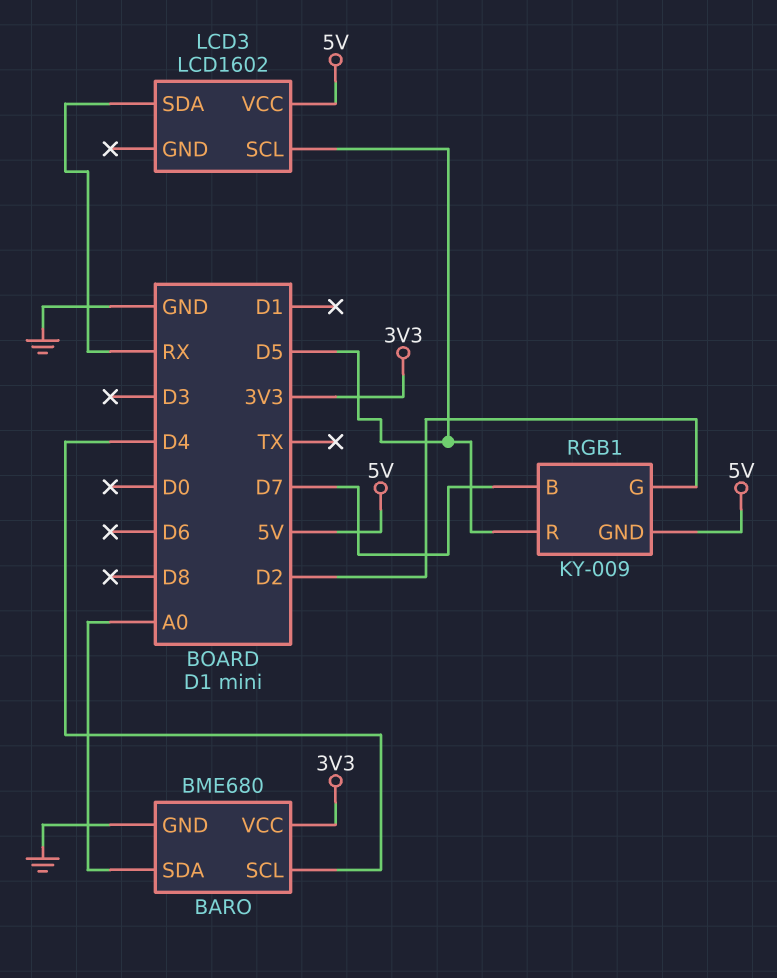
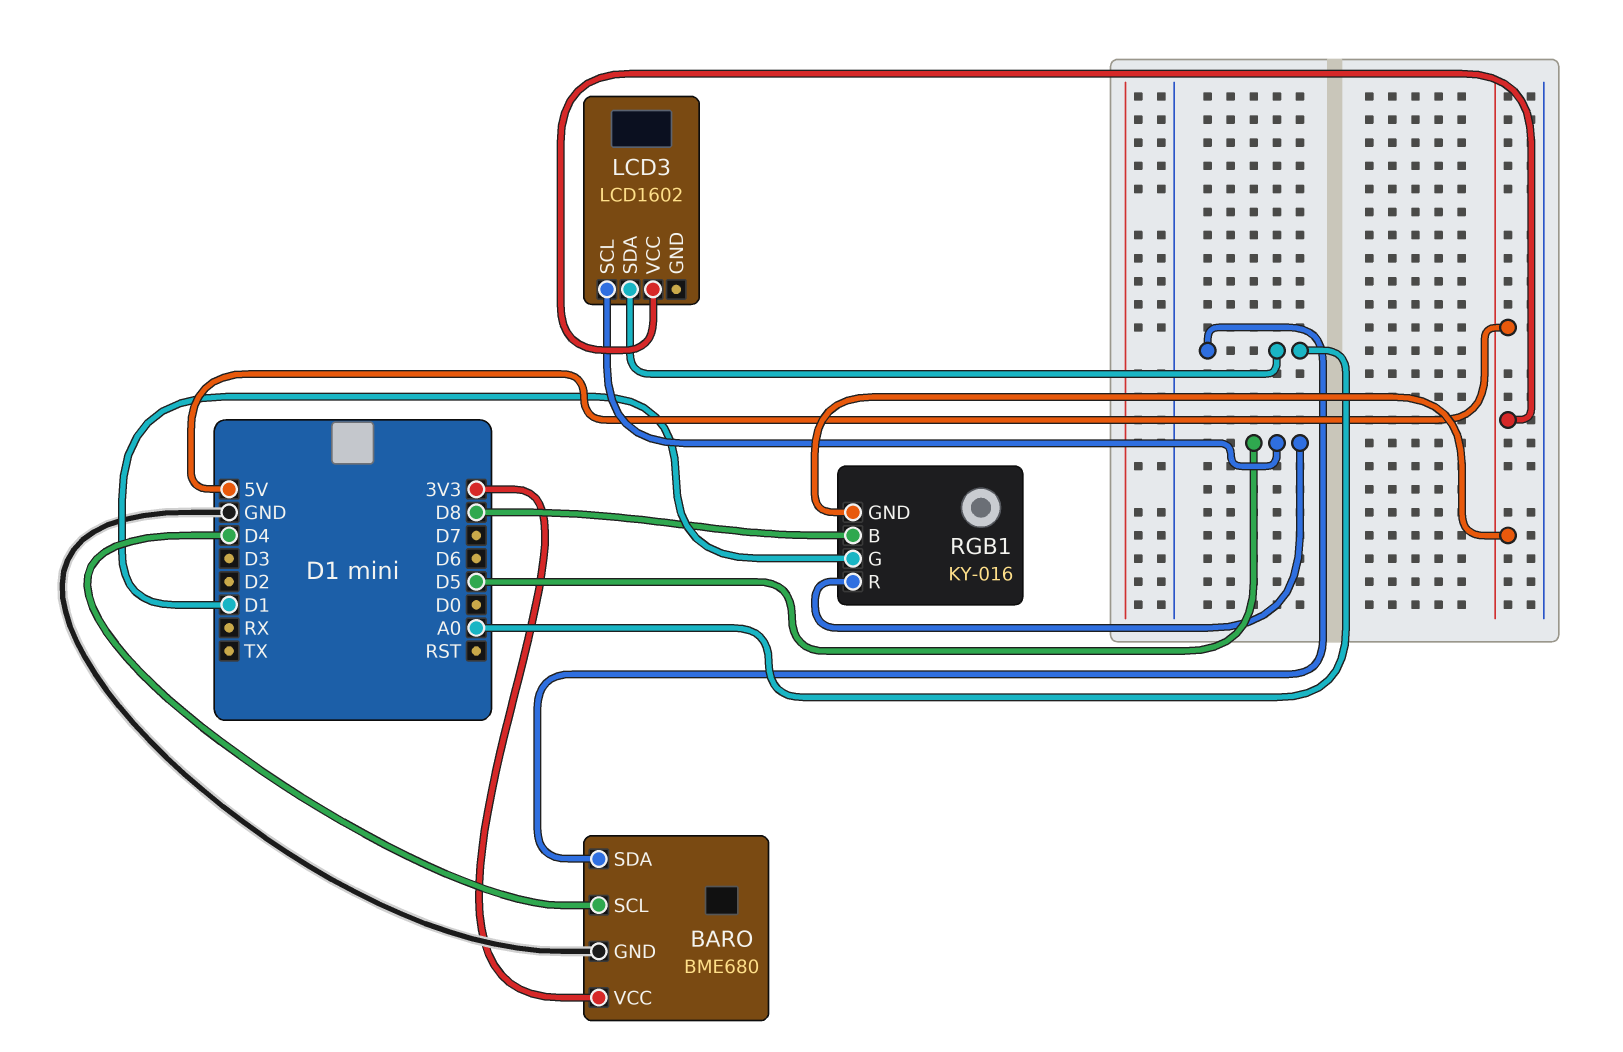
LCD3 pin SDA: RX -> A0
RGB1: KY-009 -> KY-016
RGB1 pin B: D7 -> D8
RGB1 pin G: D2 -> D1

